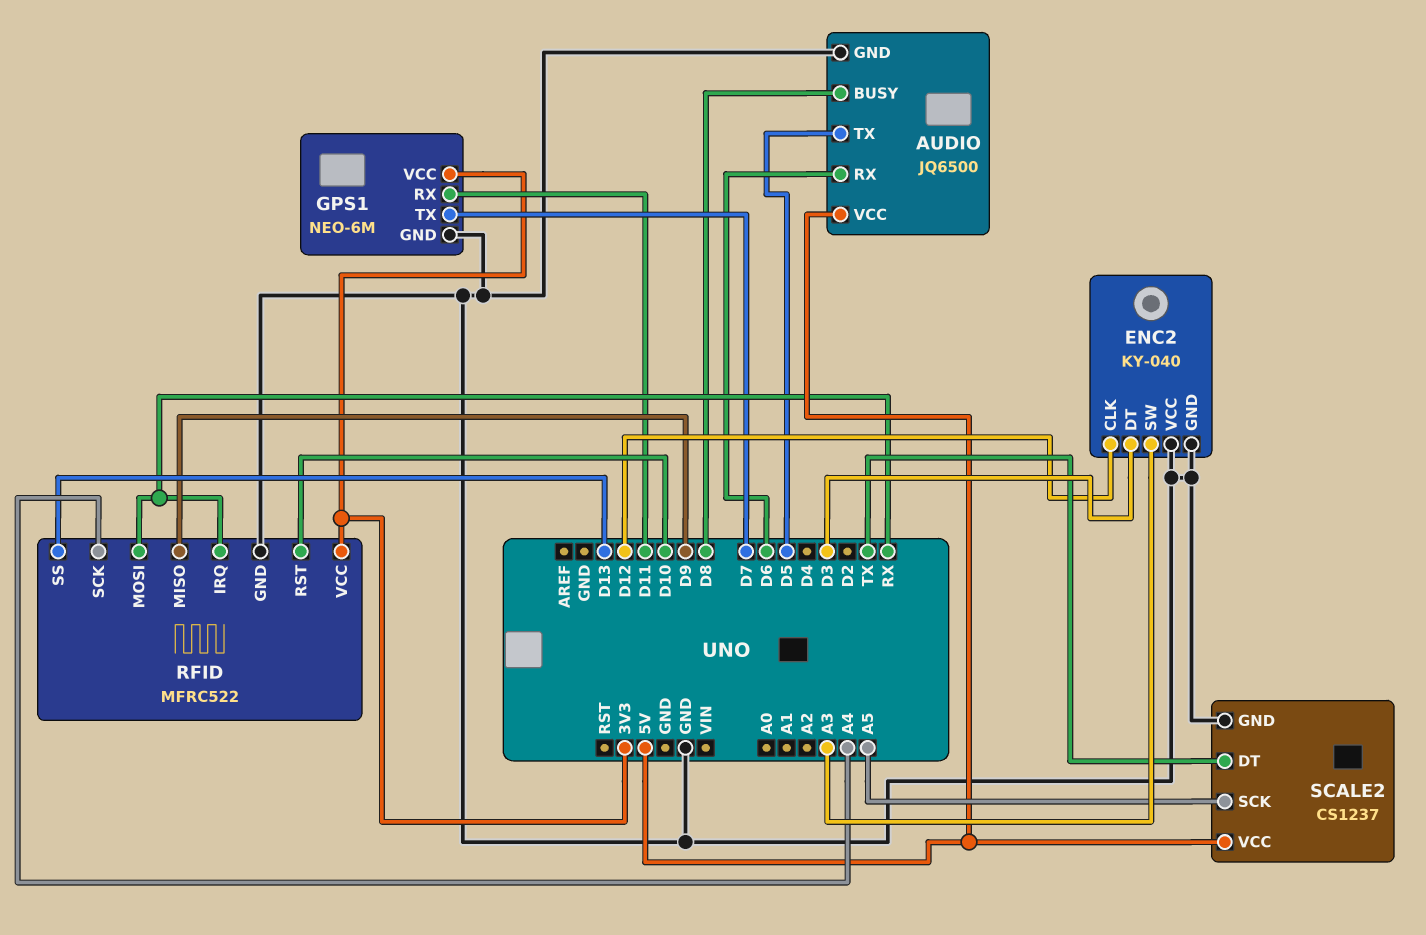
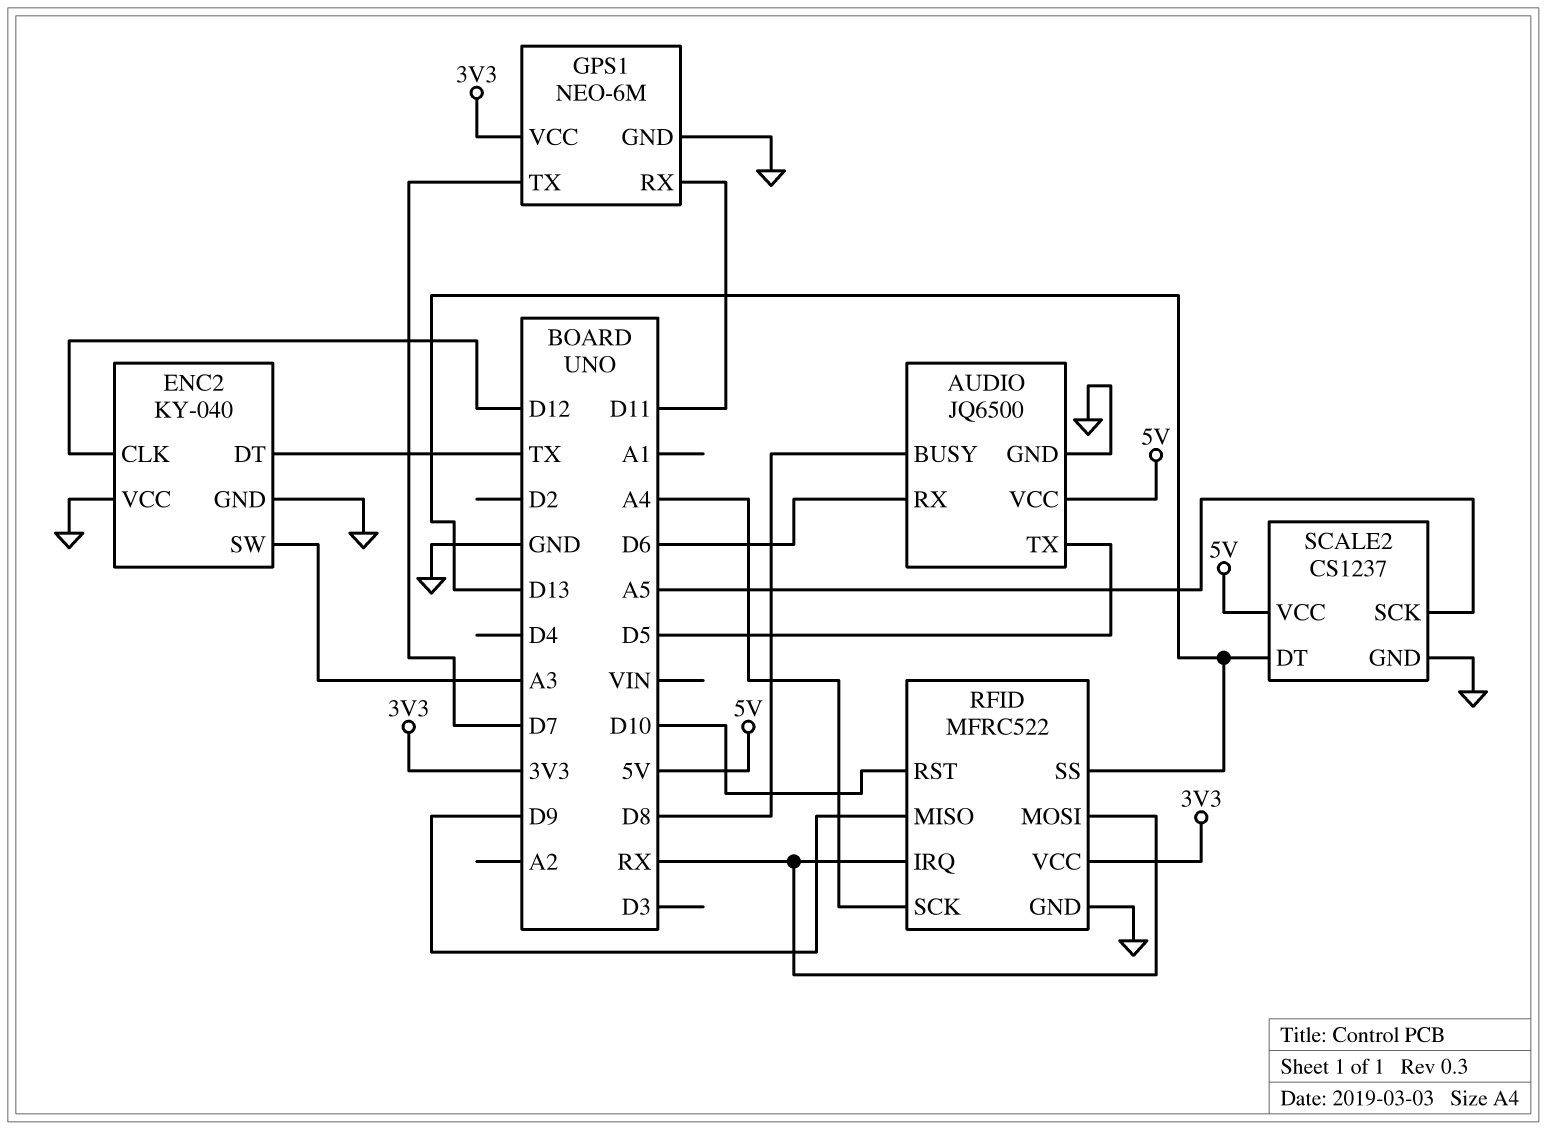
ENC2 pin DT: D3 -> TX
SCALE2 pin DT: TX -> D13

